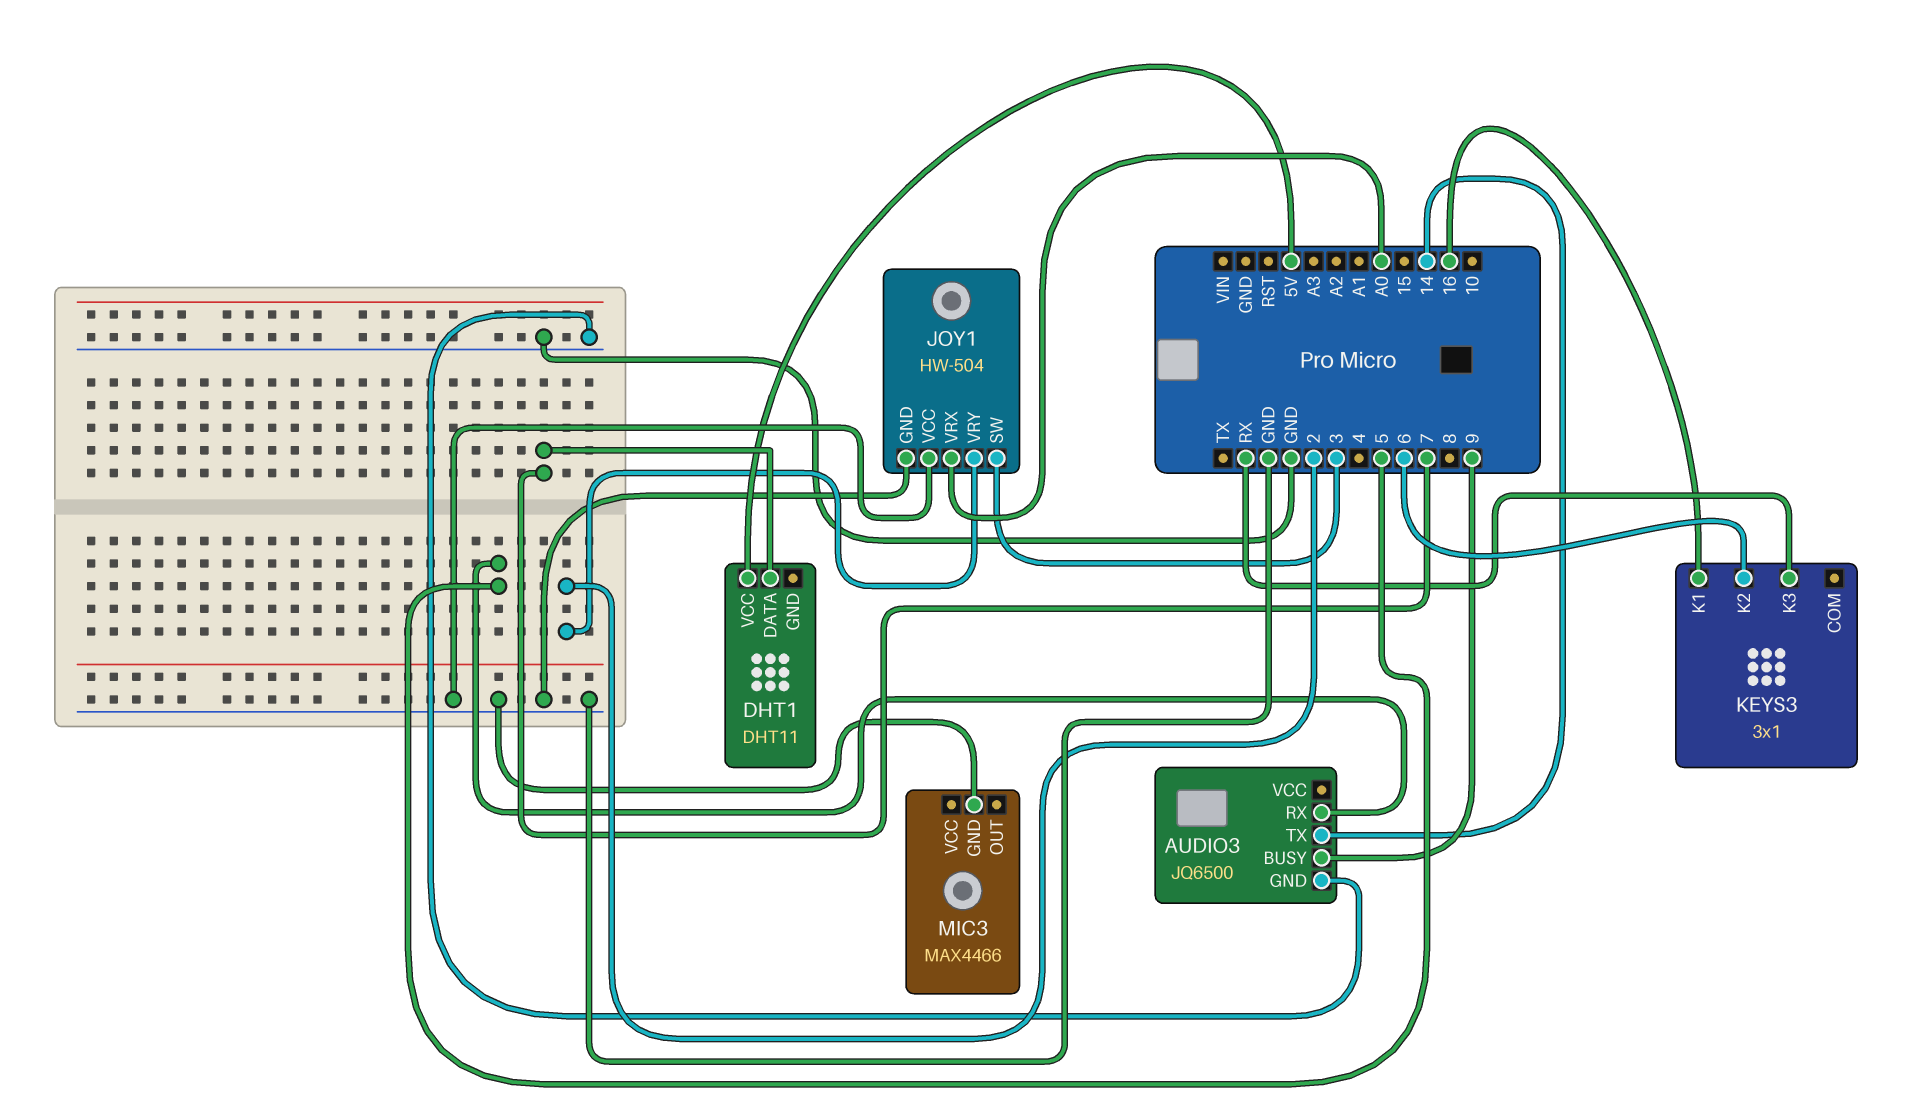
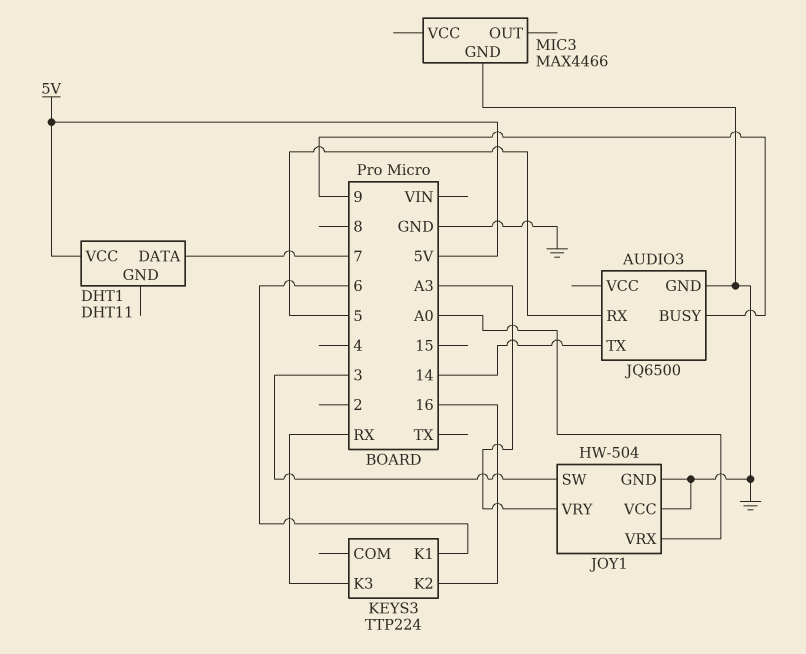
JOY1 pin VRY: 2 -> A3
KEYS3: 3x1 -> TTP224
KEYS3 pin K1: 16 -> 6
KEYS3 pin K2: 6 -> 16

